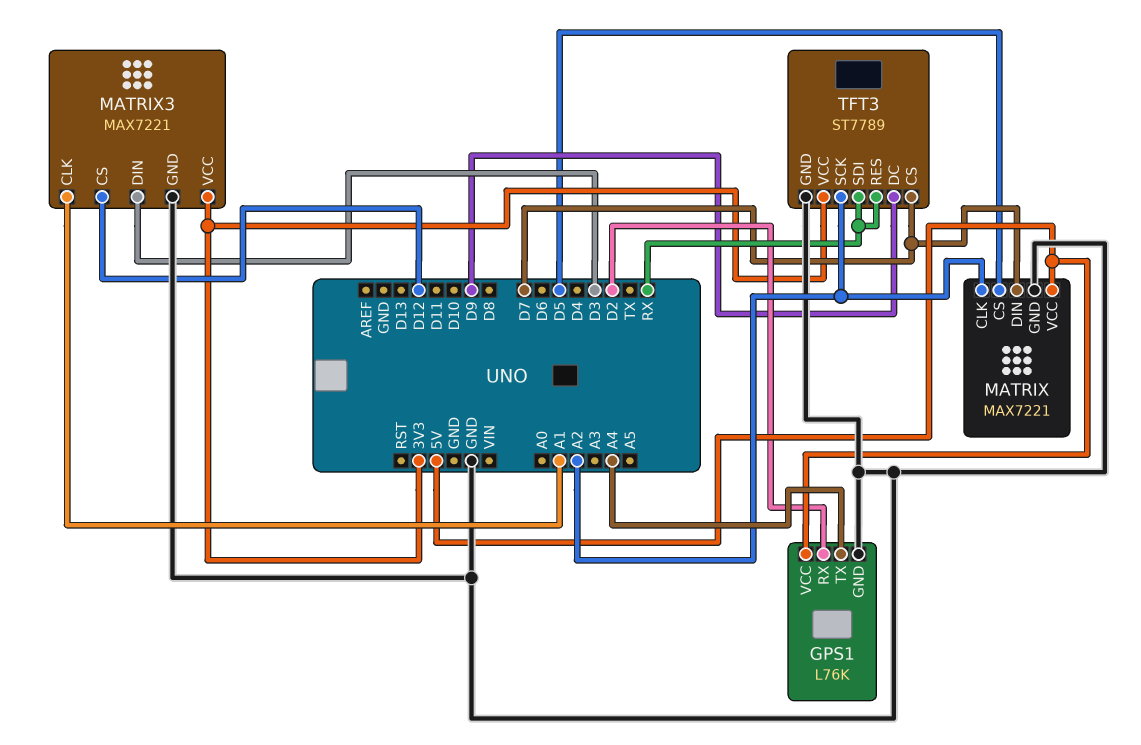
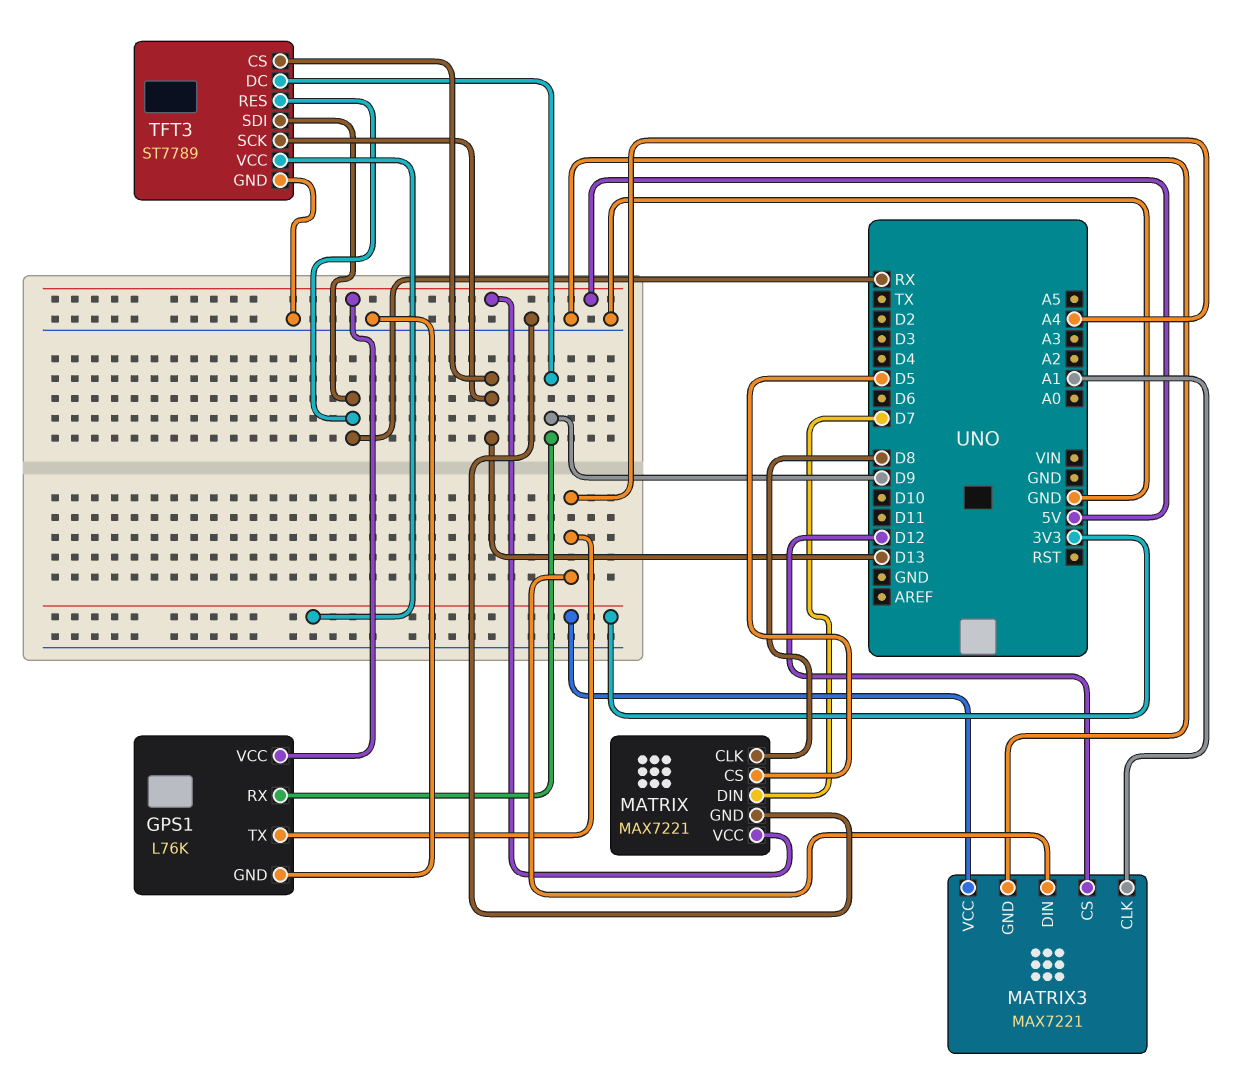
GPS1 pin RX: D2 -> D9
MATRIX pin CLK: A2 -> D8
MATRIX3 pin DIN: D3 -> A4
TFT3 pin CS: D7 -> D13
TFT3 pin SCK: A2 -> D13

